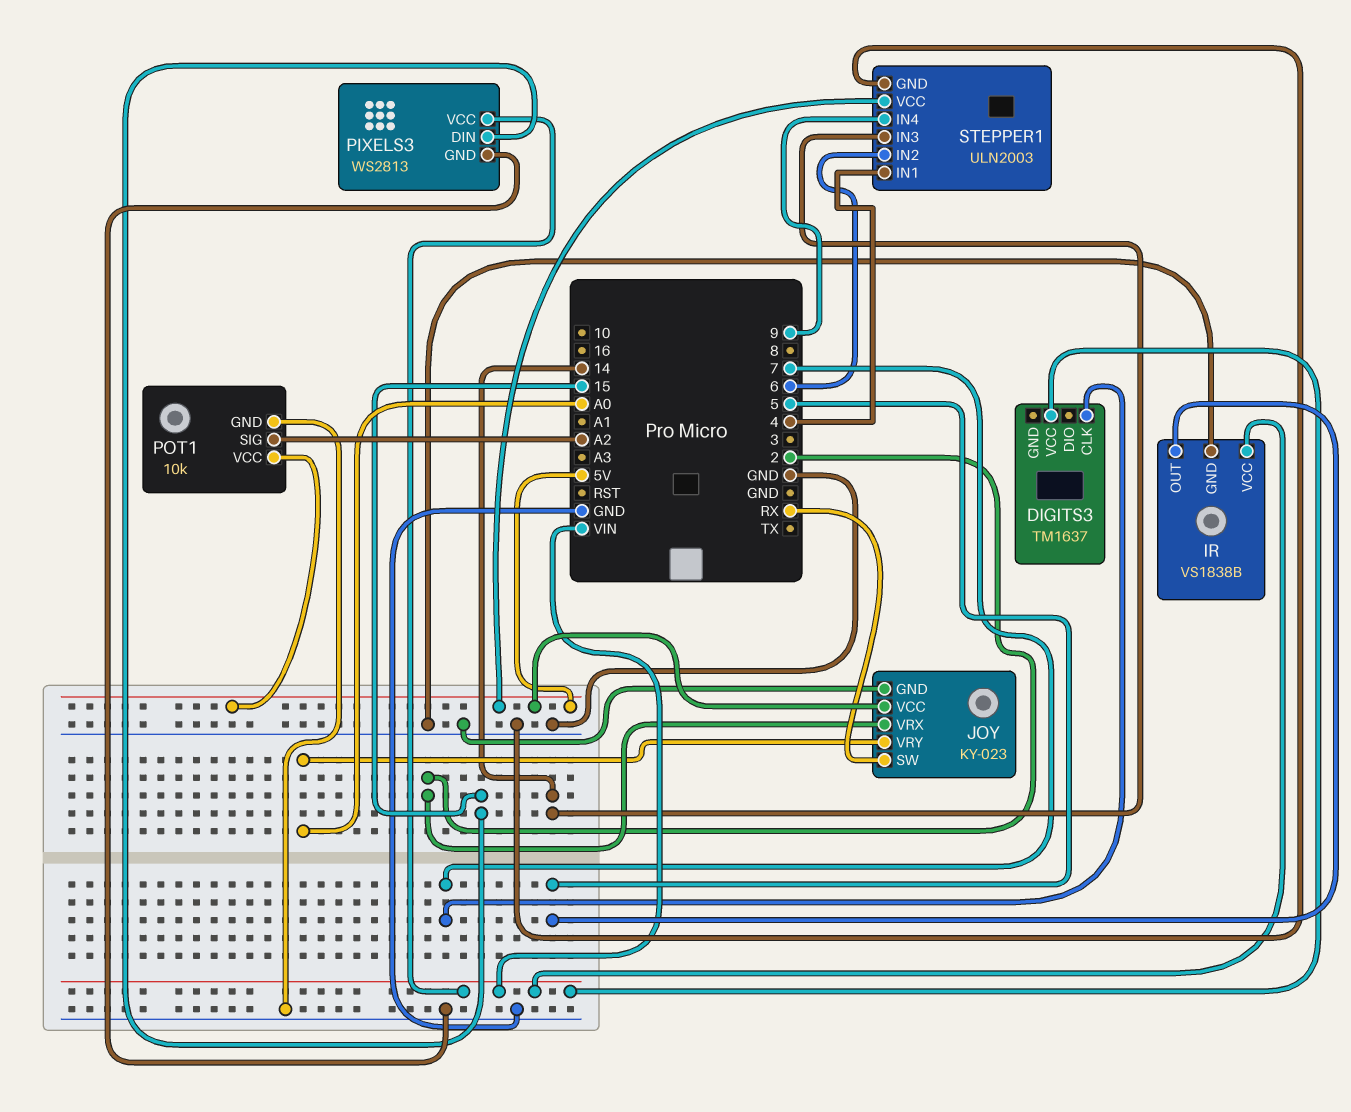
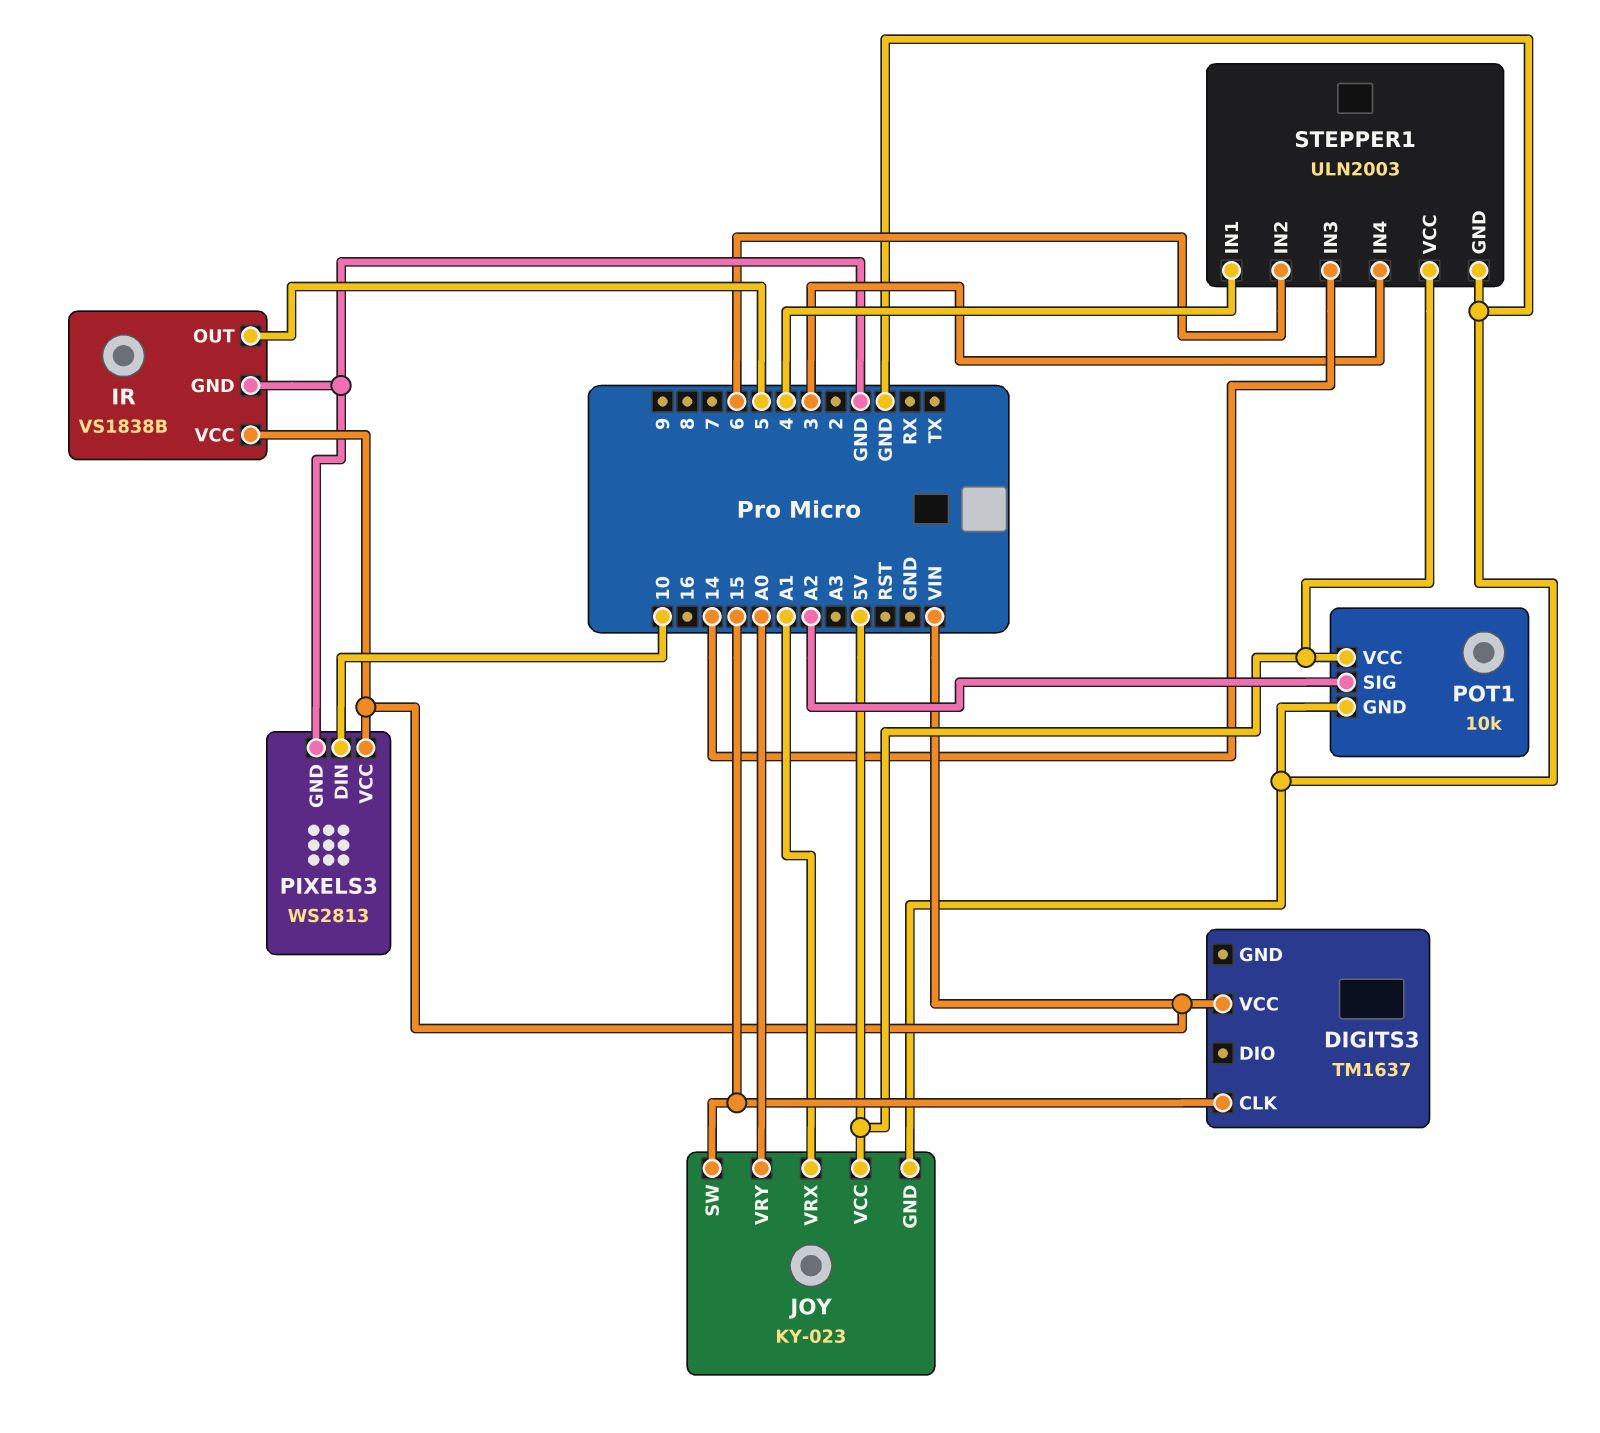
DIGITS3 pin CLK: 7 -> 15
JOY pin SW: RX -> 15
JOY pin VRX: 2 -> A1
PIXELS3 pin DIN: 15 -> 10
STEPPER1 pin IN4: 9 -> 3

